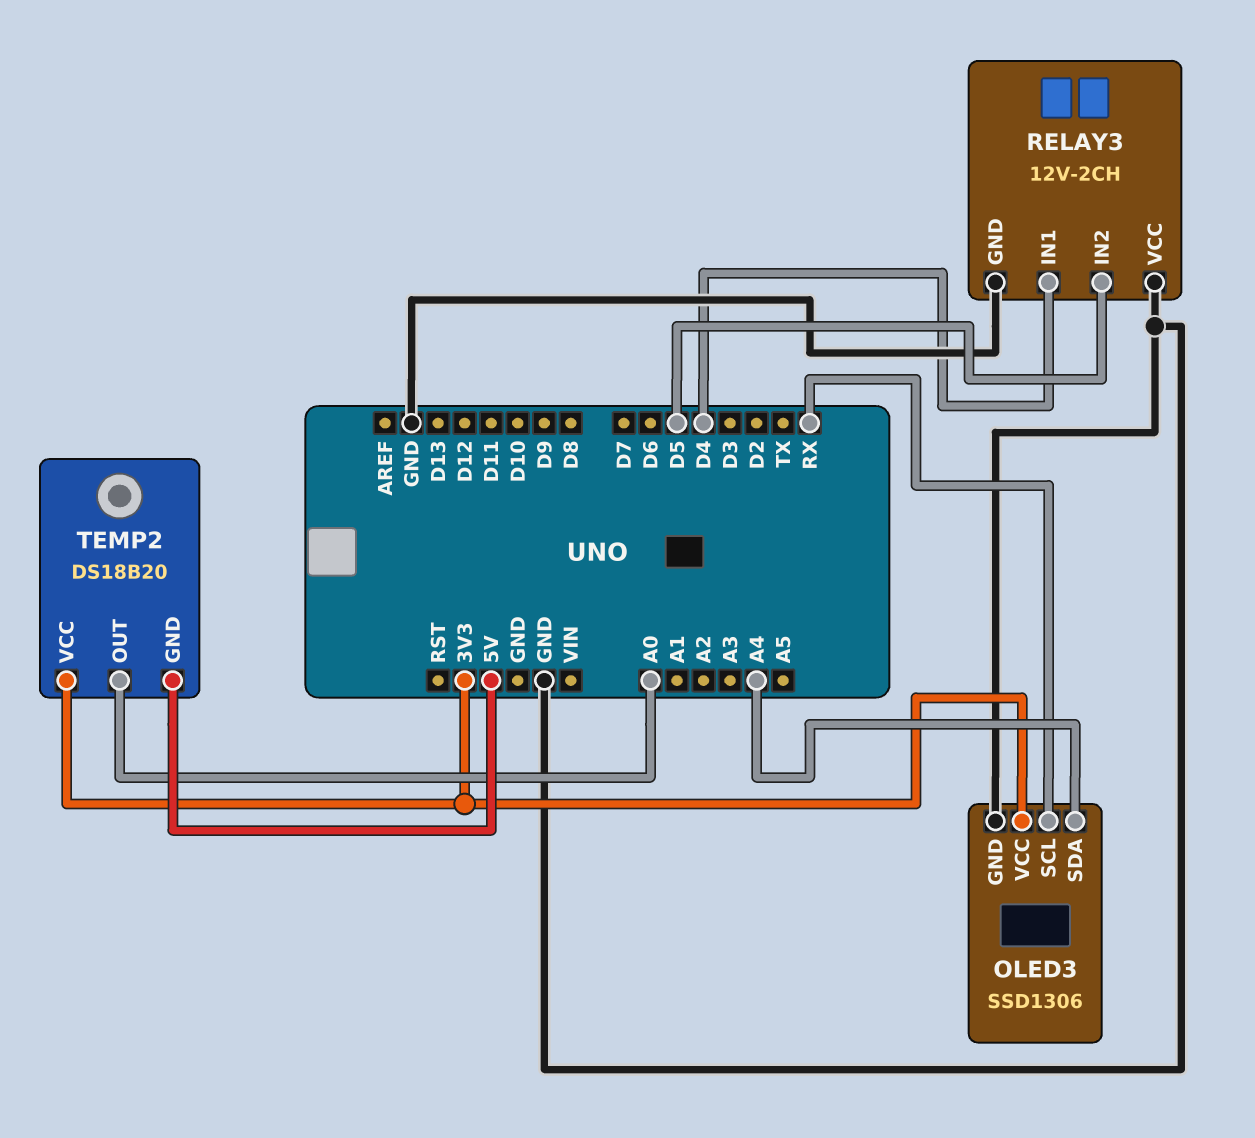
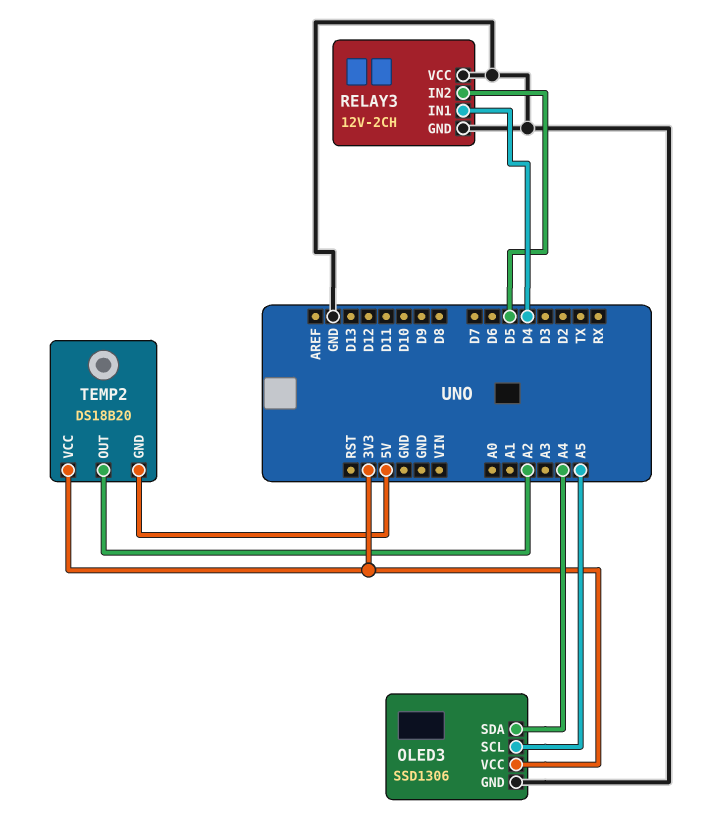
OLED3 pin SCL: RX -> A5
TEMP2 pin OUT: A0 -> A2

